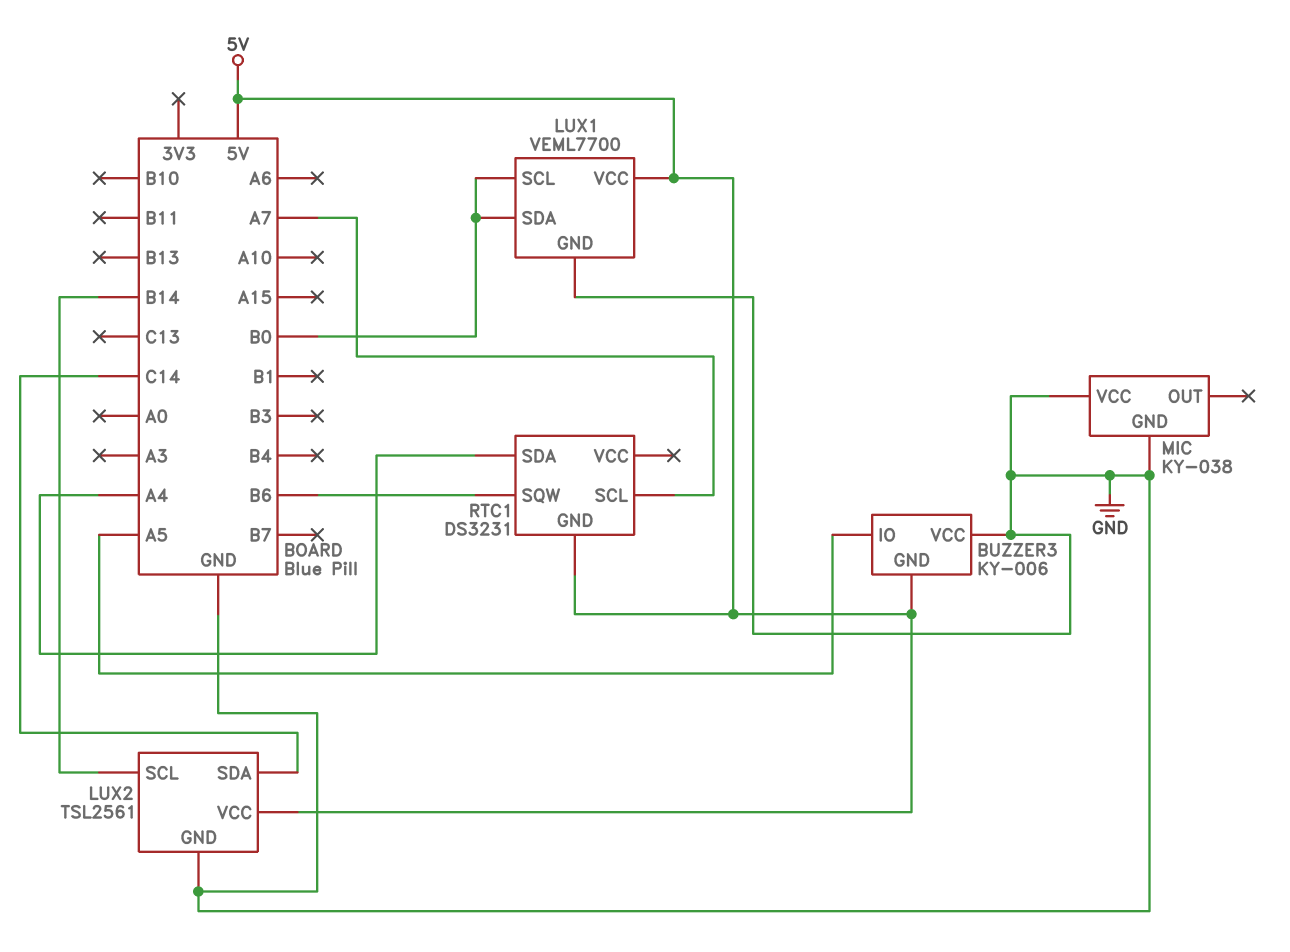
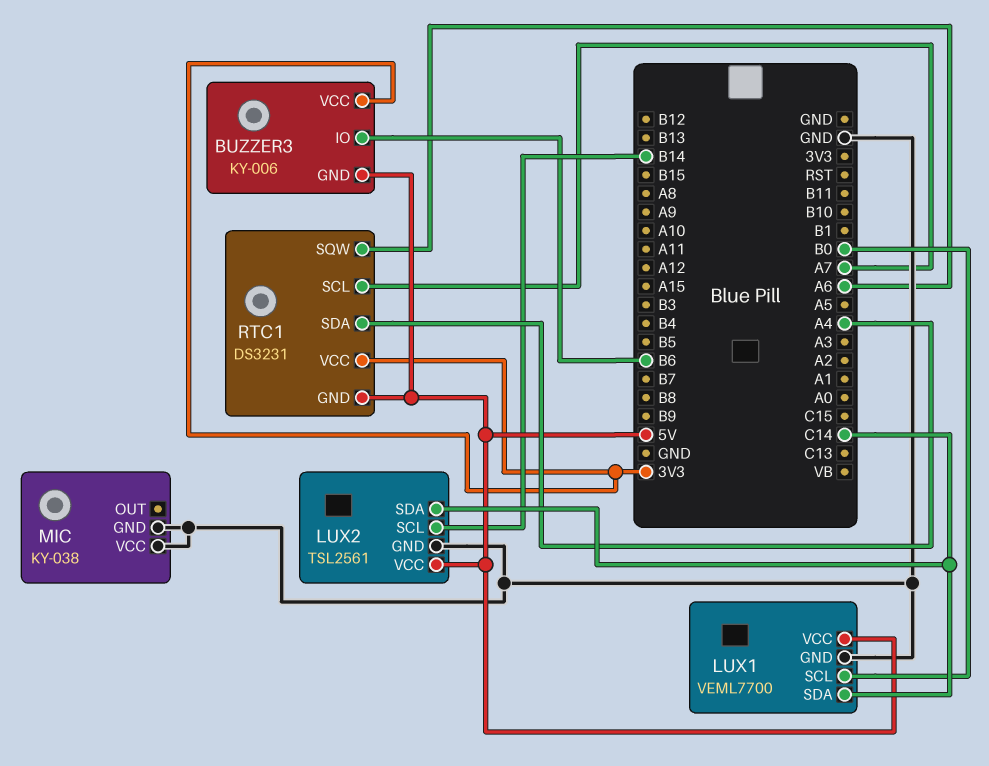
BUZZER3 pin IO: A5 -> B6
BUZZER3 pin VCC: GND -> 3V3
LUX1 pin SDA: B0 -> C14
RTC1 pin SQW: B6 -> A6
RTC1 pin VCC: none -> 3V3

